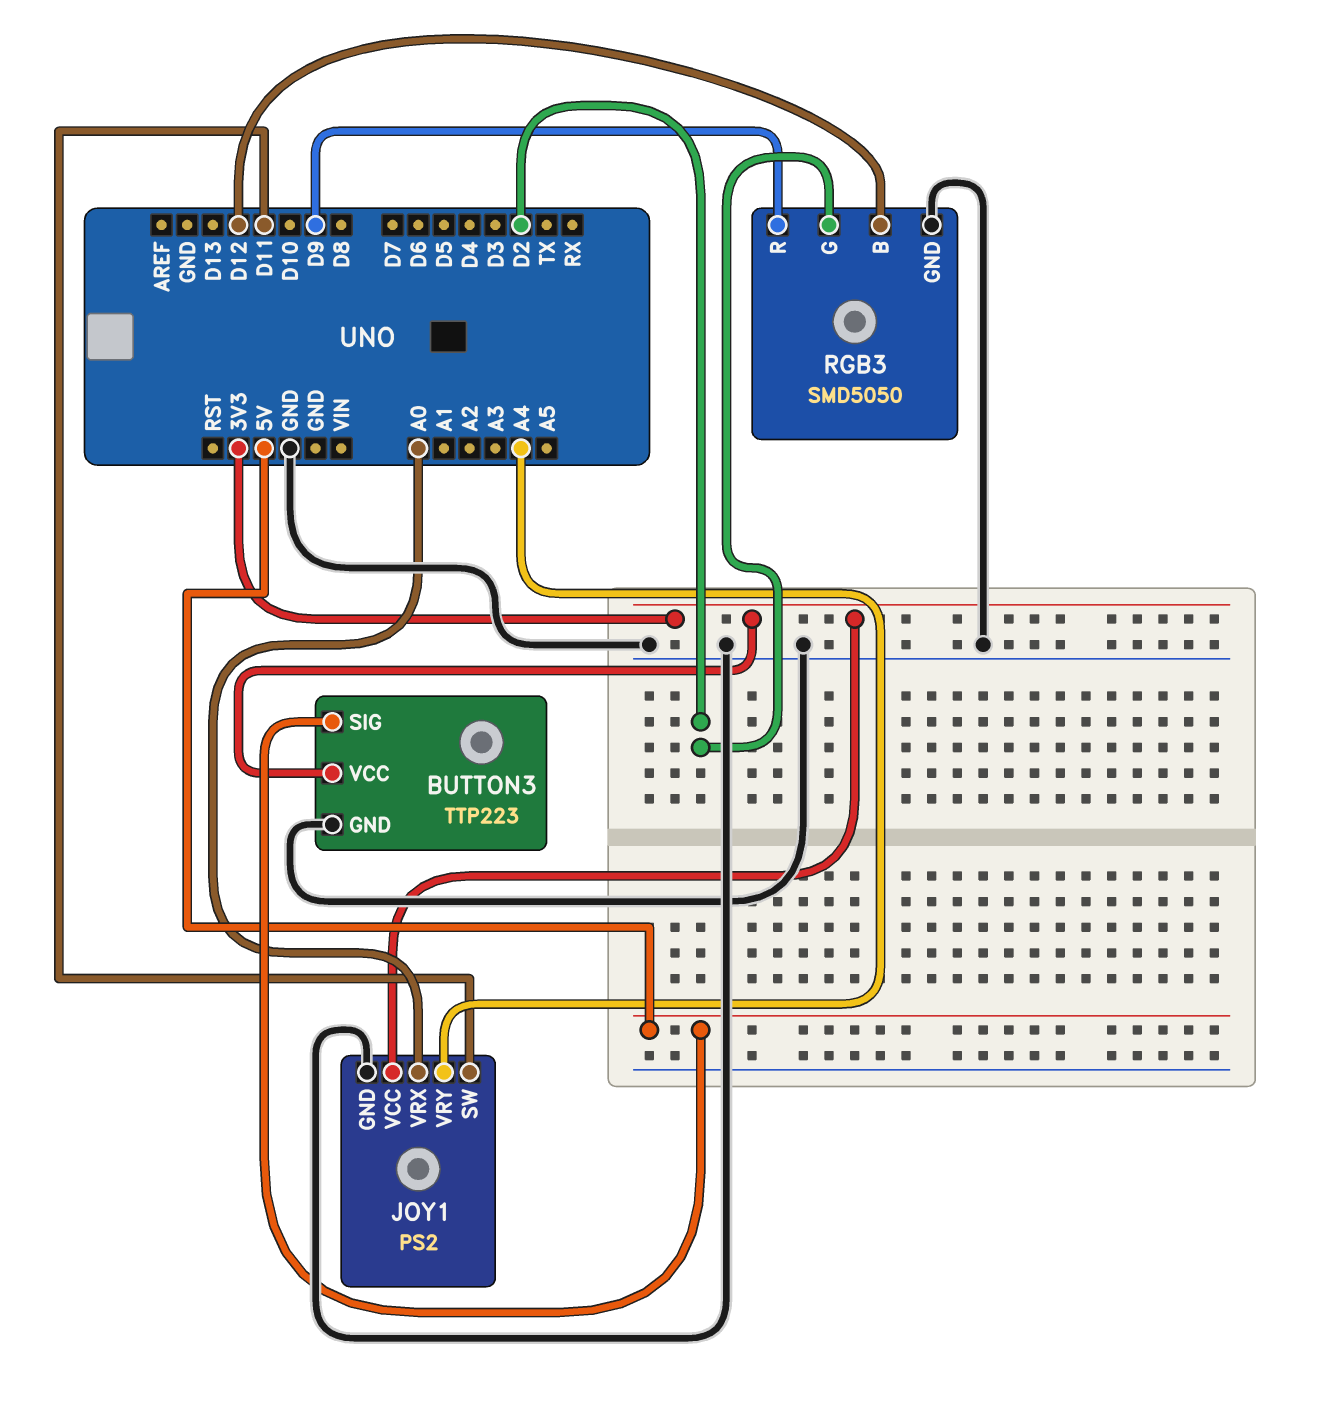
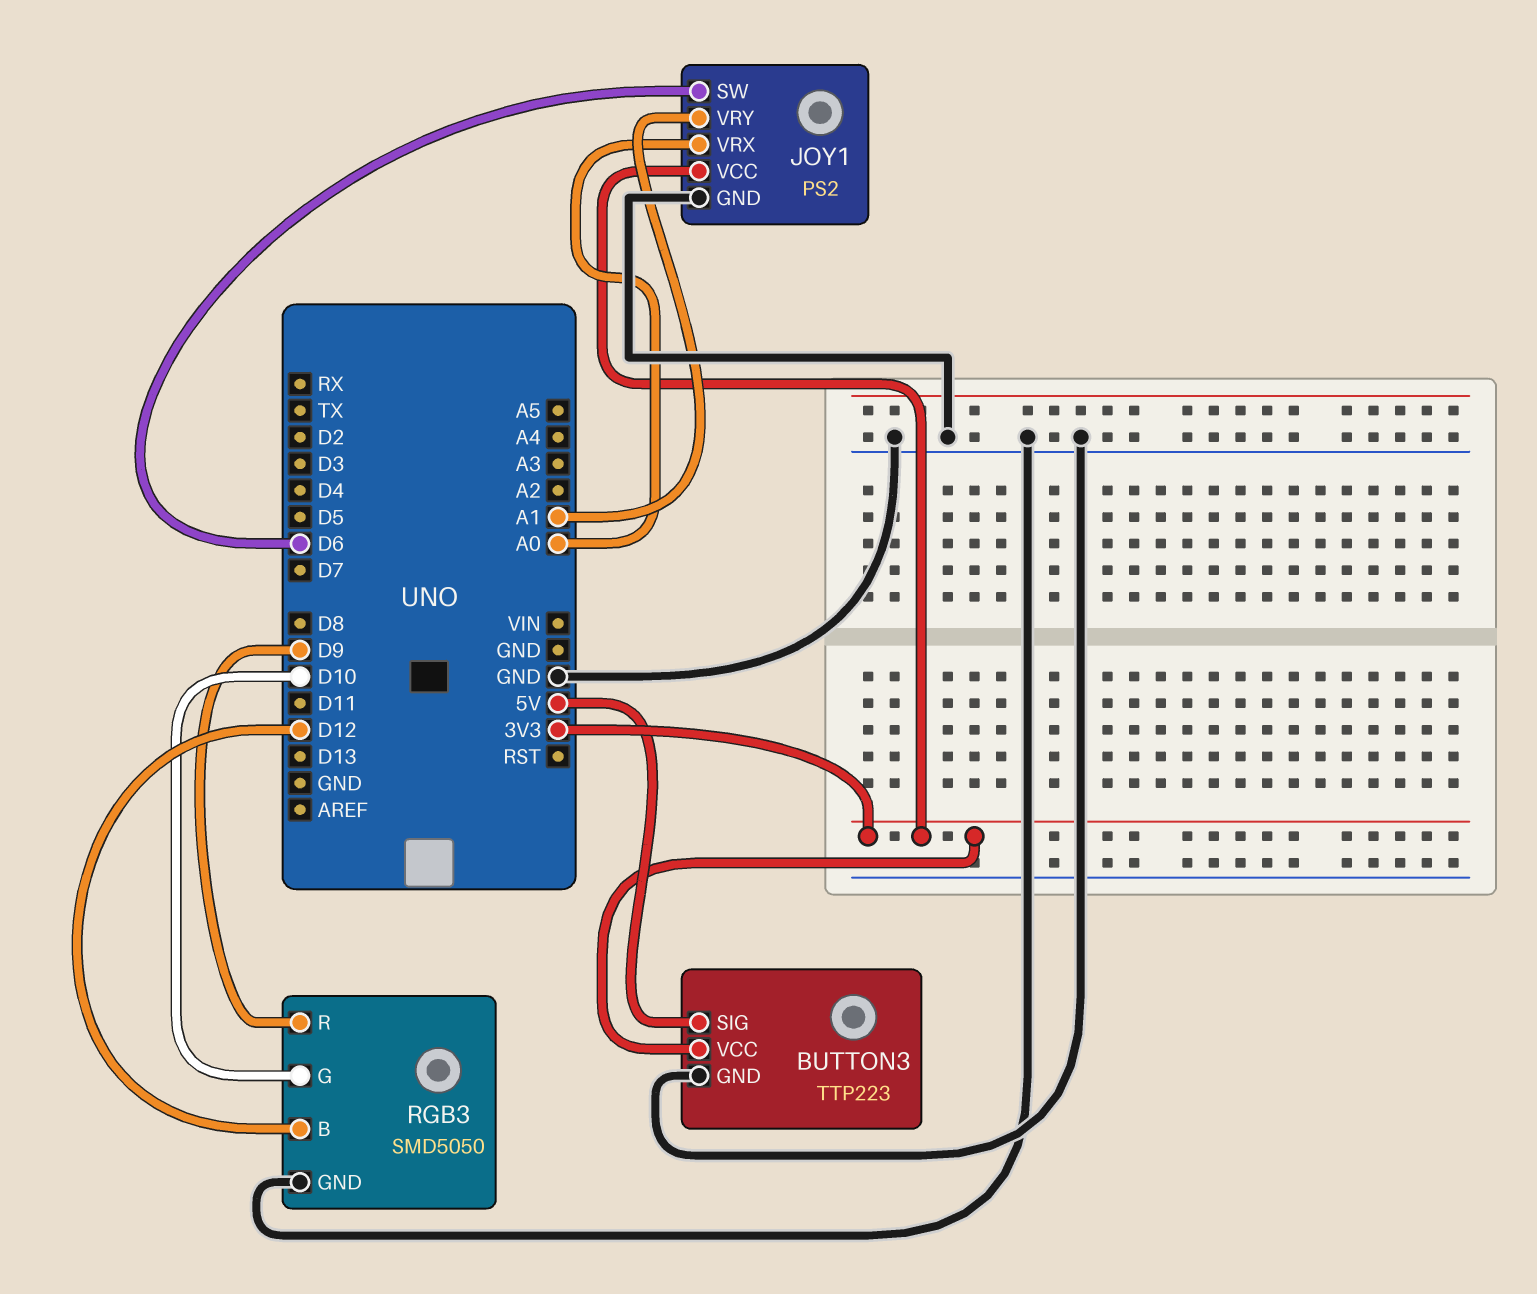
JOY1 pin SW: D11 -> D6
JOY1 pin VRY: A4 -> A1
RGB3 pin G: D2 -> D10

